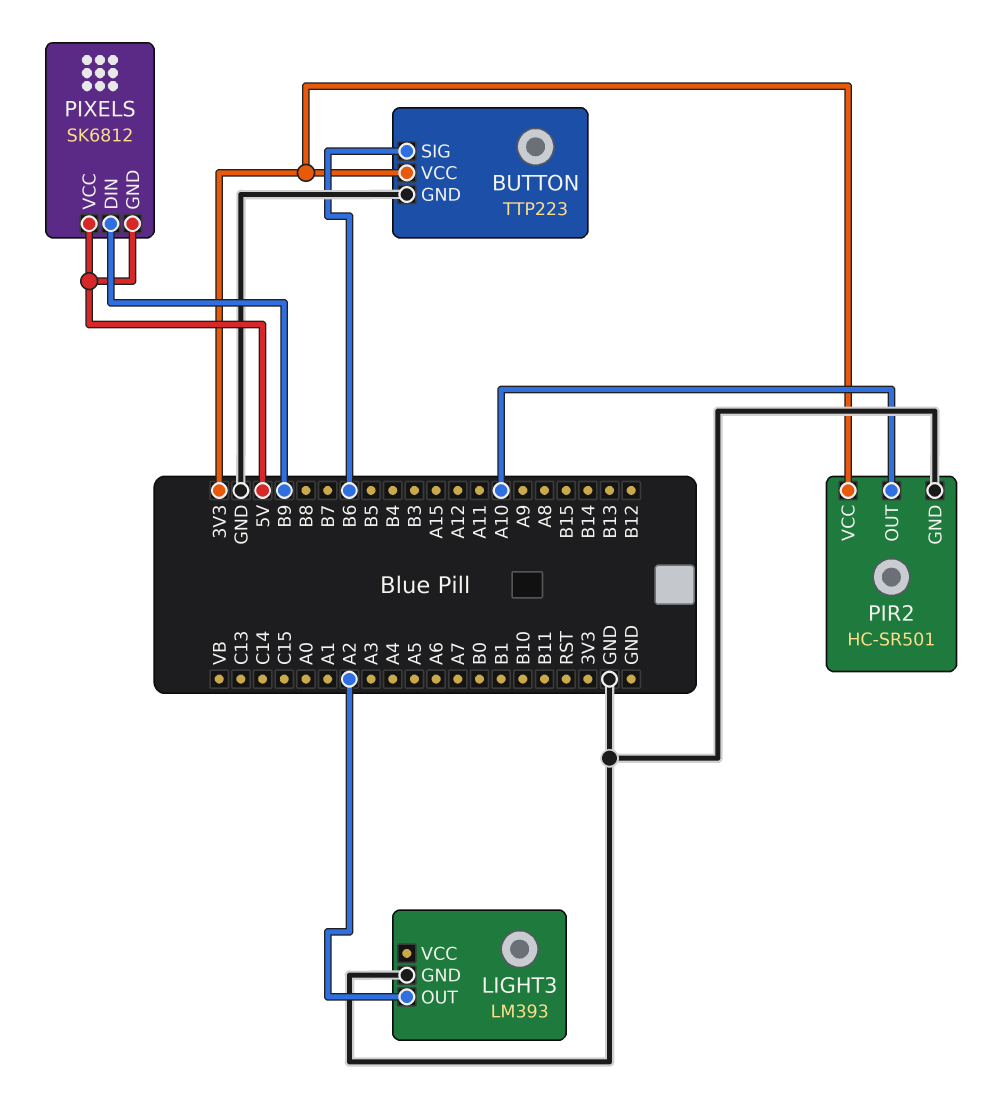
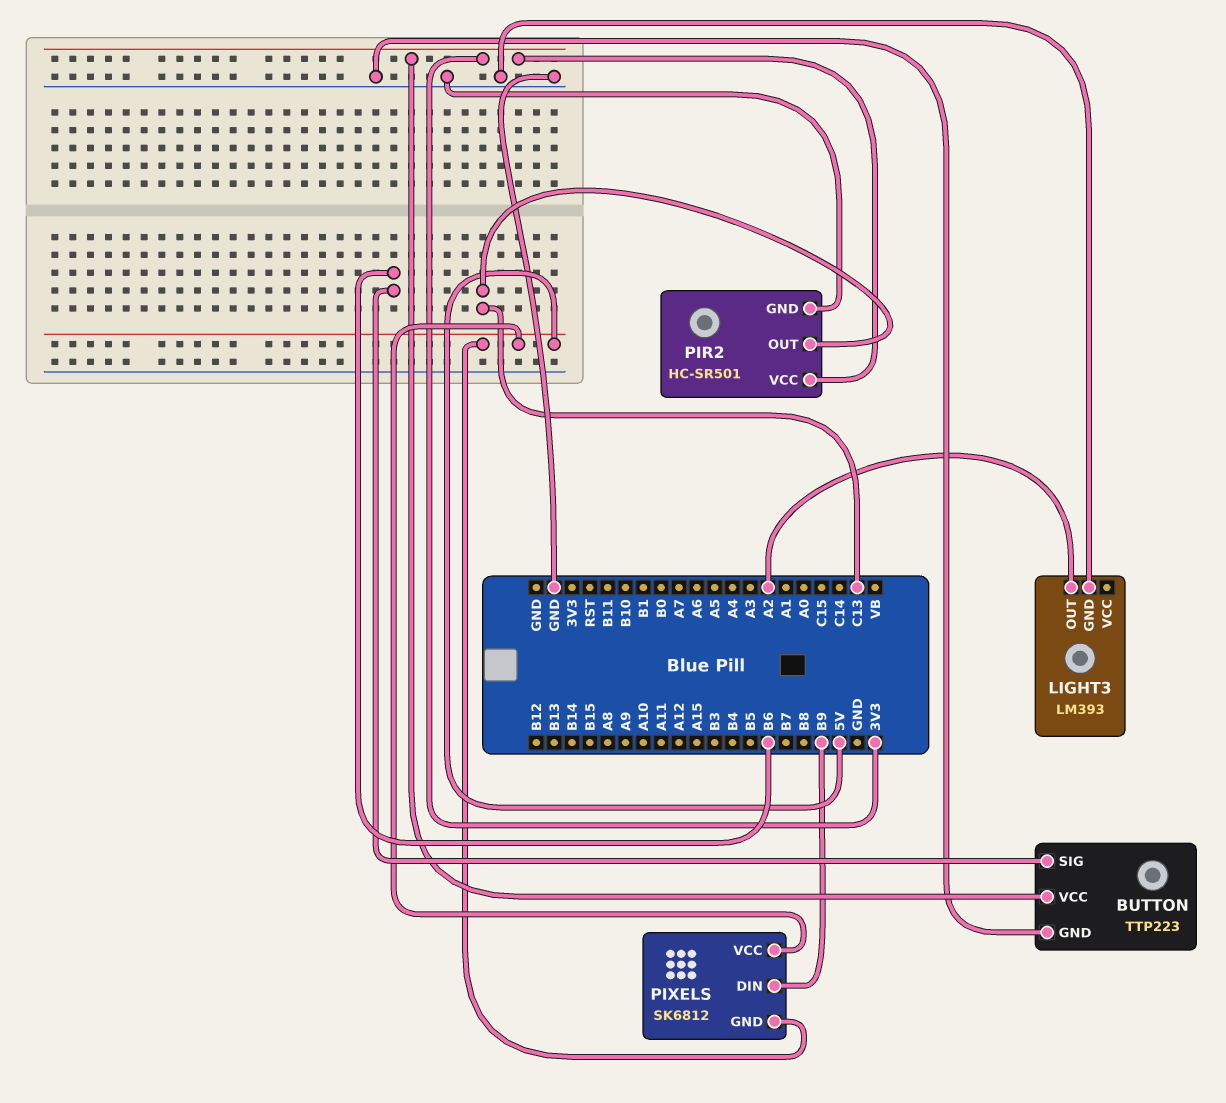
PIR2 pin OUT: A10 -> C13

